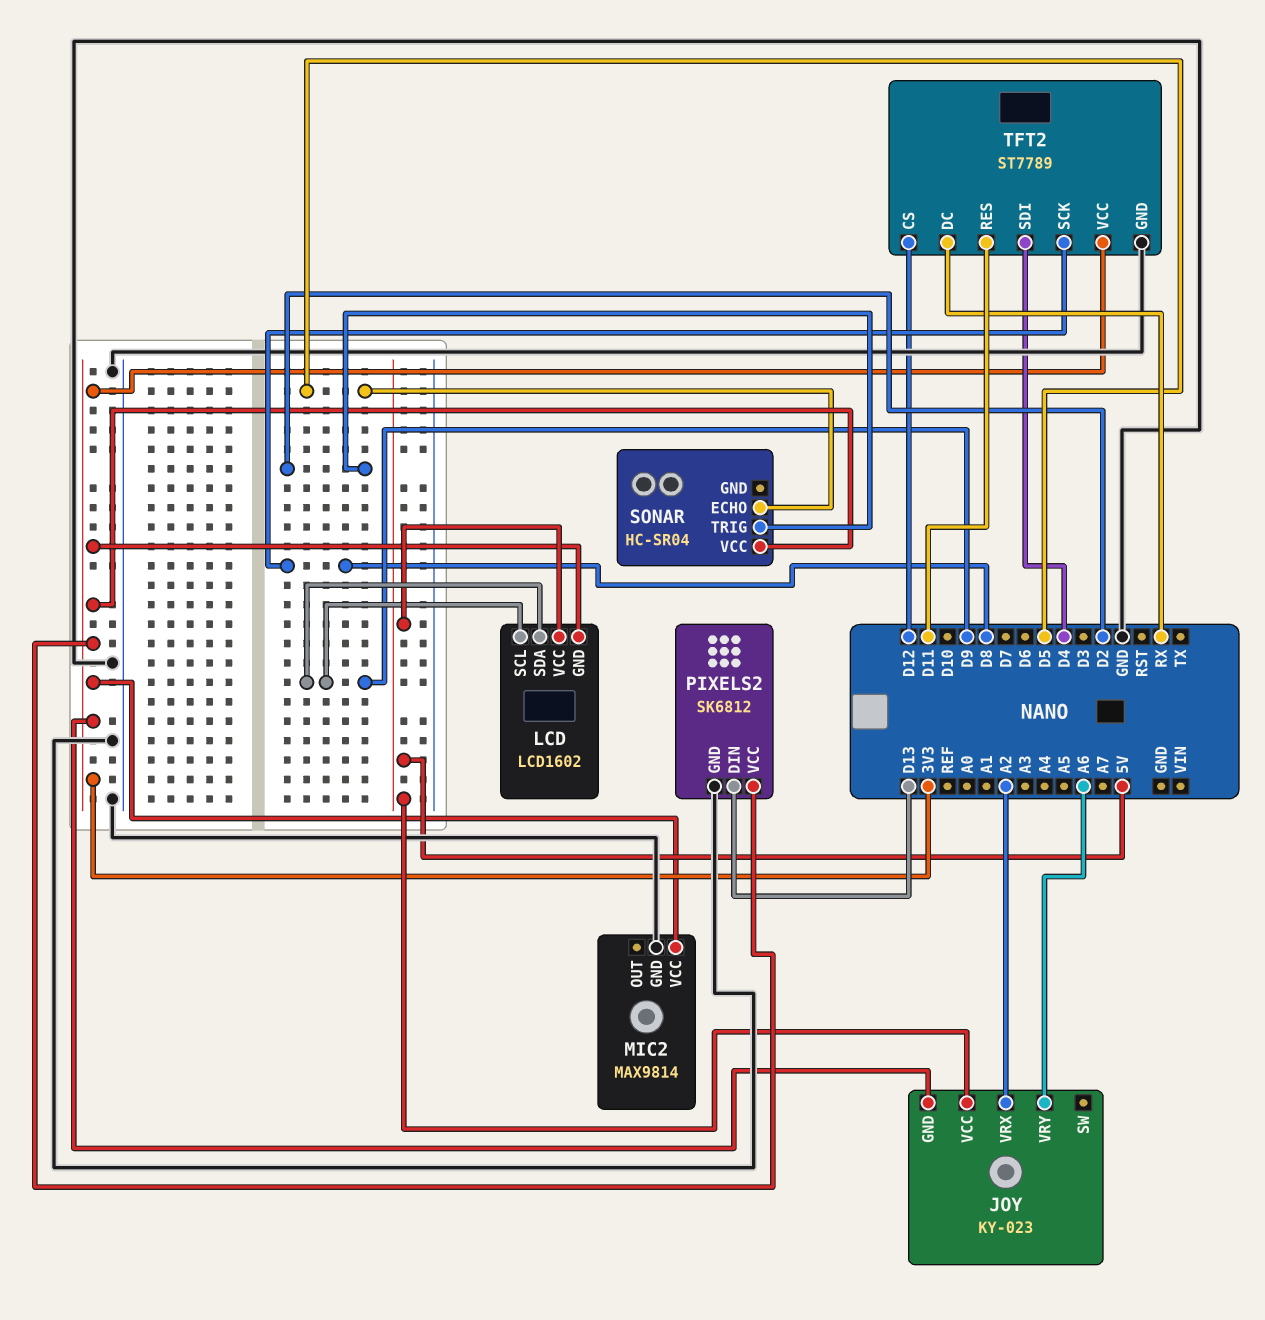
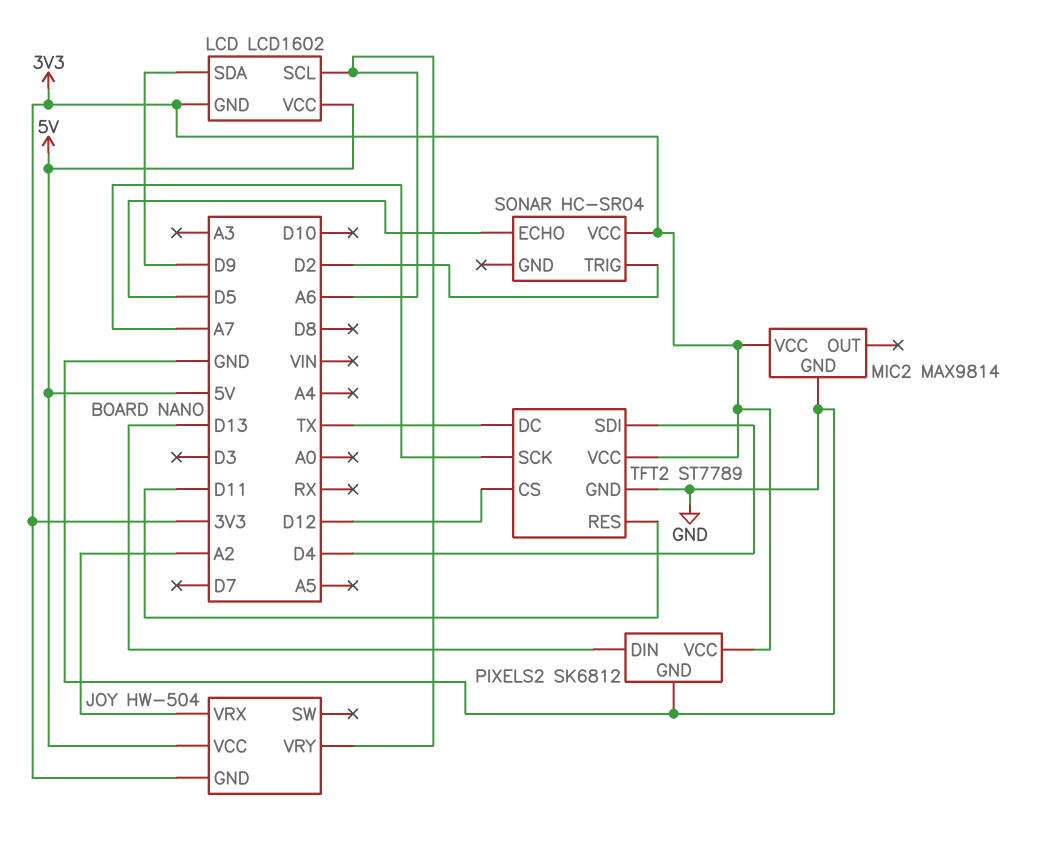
JOY: KY-023 -> HW-504
LCD pin SCL: D9 -> A6
TFT2 pin DC: RX -> TX
TFT2 pin SCK: D8 -> A7

